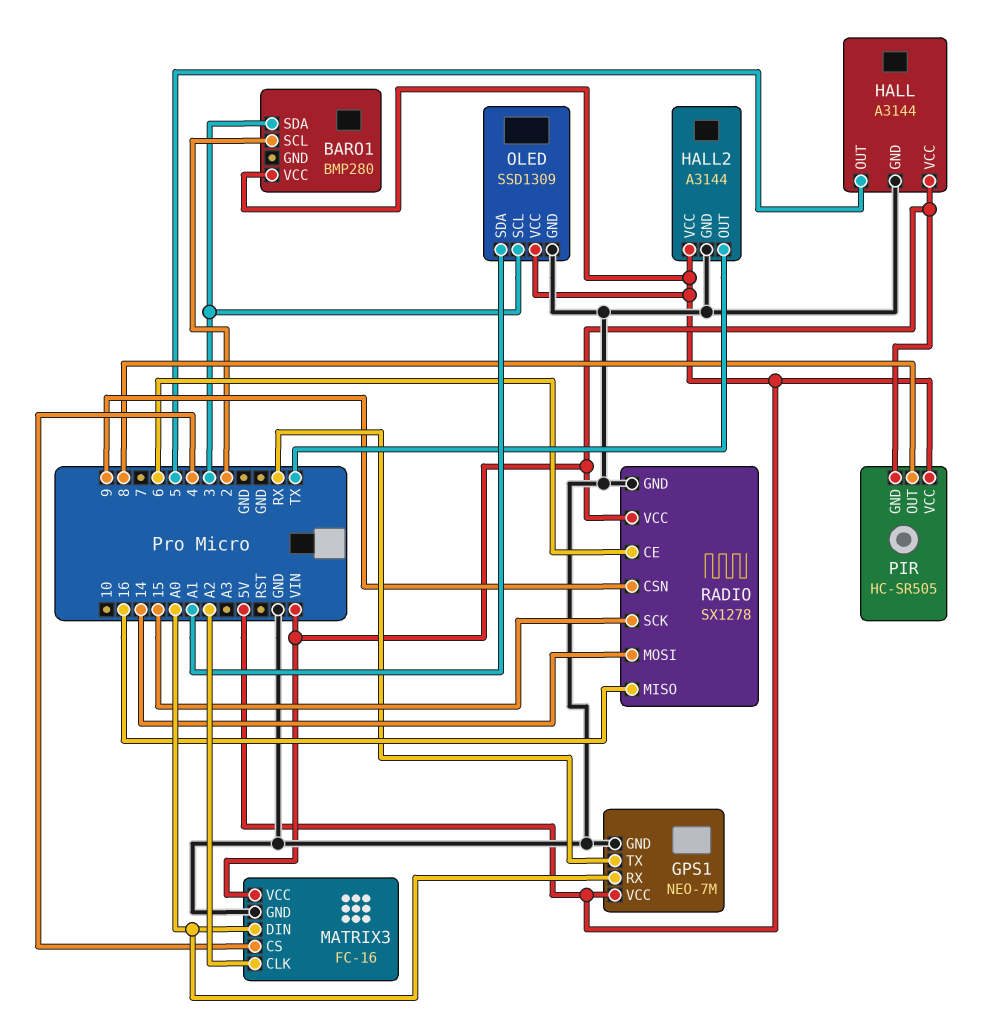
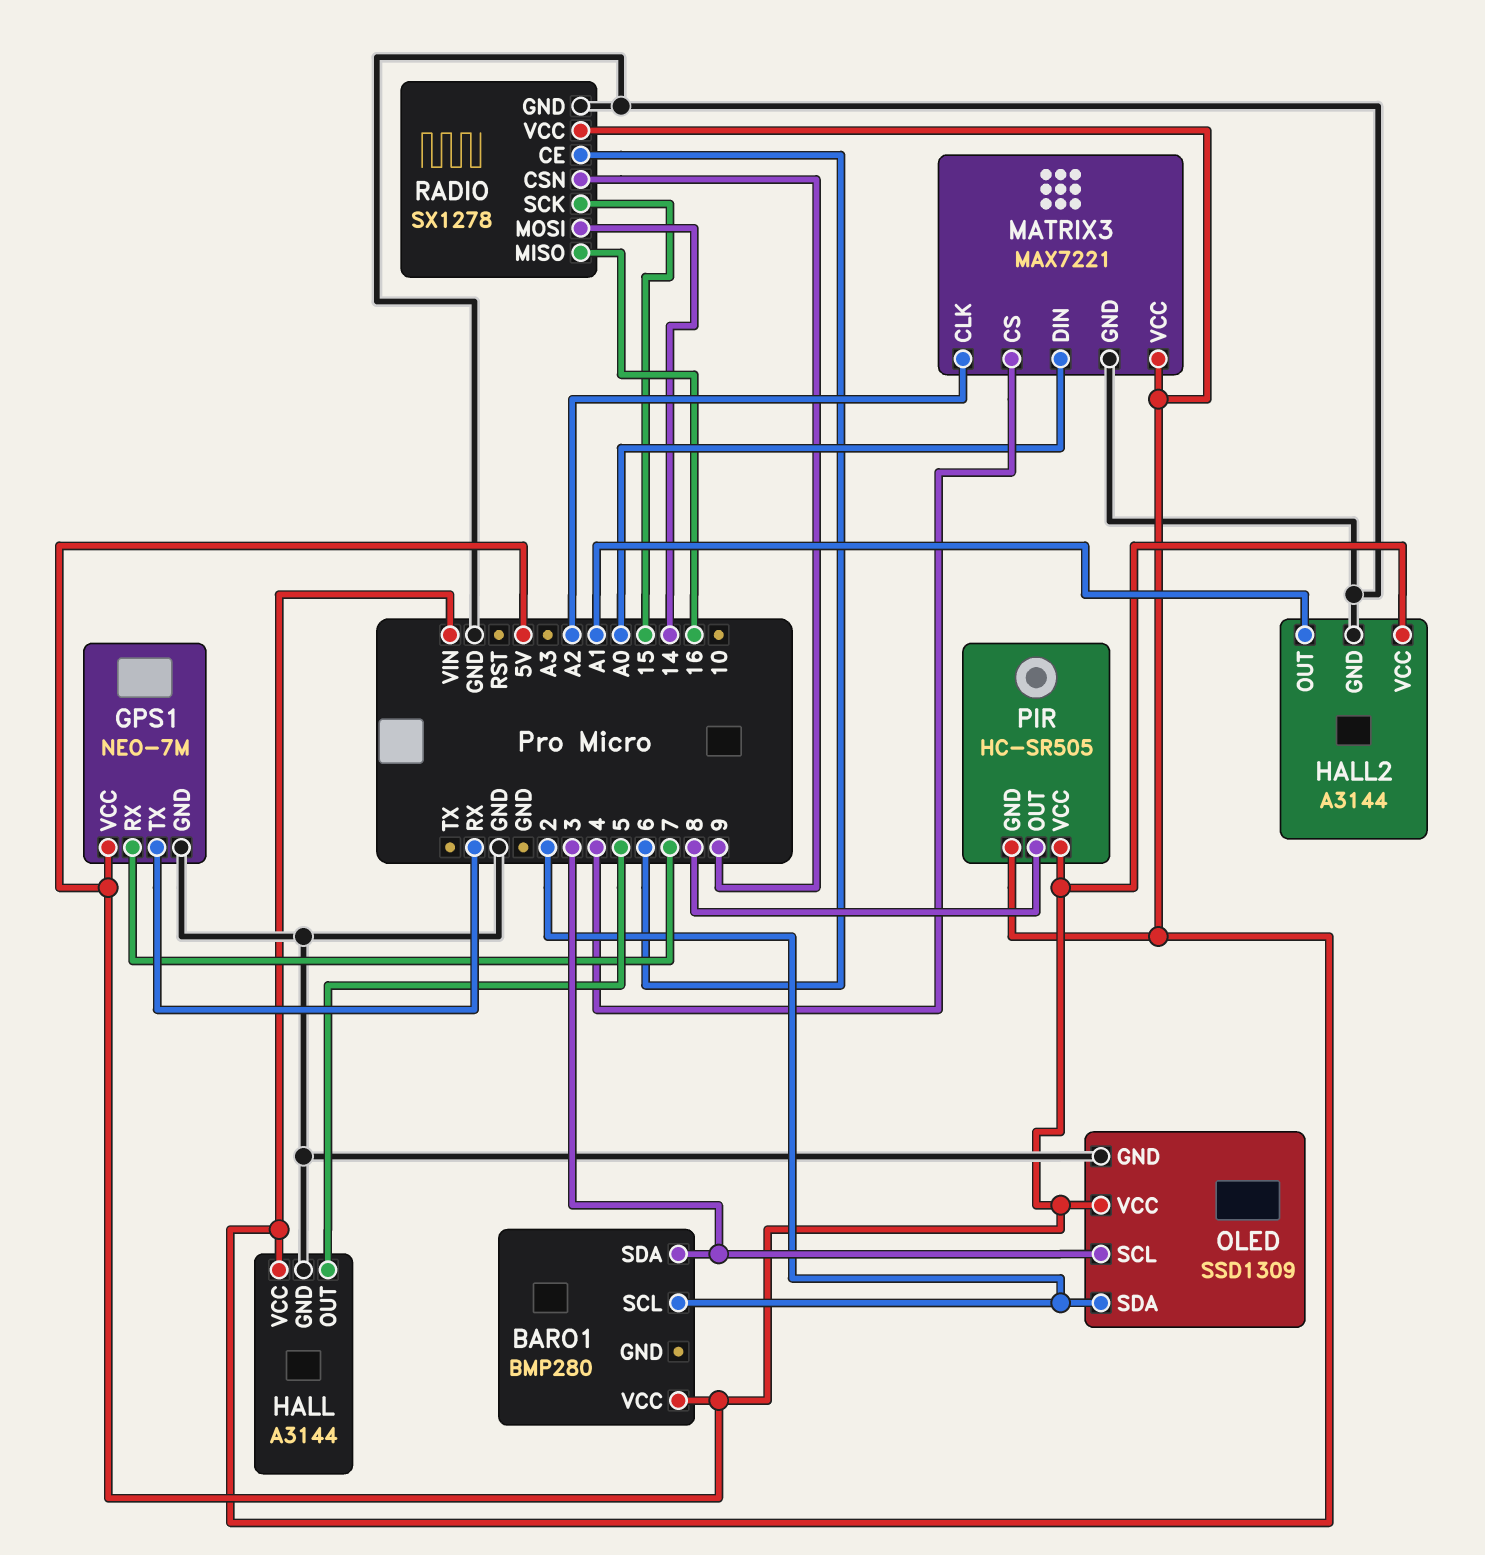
GPS1 pin RX: A0 -> 7
HALL2 pin OUT: TX -> A1
MATRIX3: FC-16 -> MAX7221
OLED pin SDA: A1 -> 2

